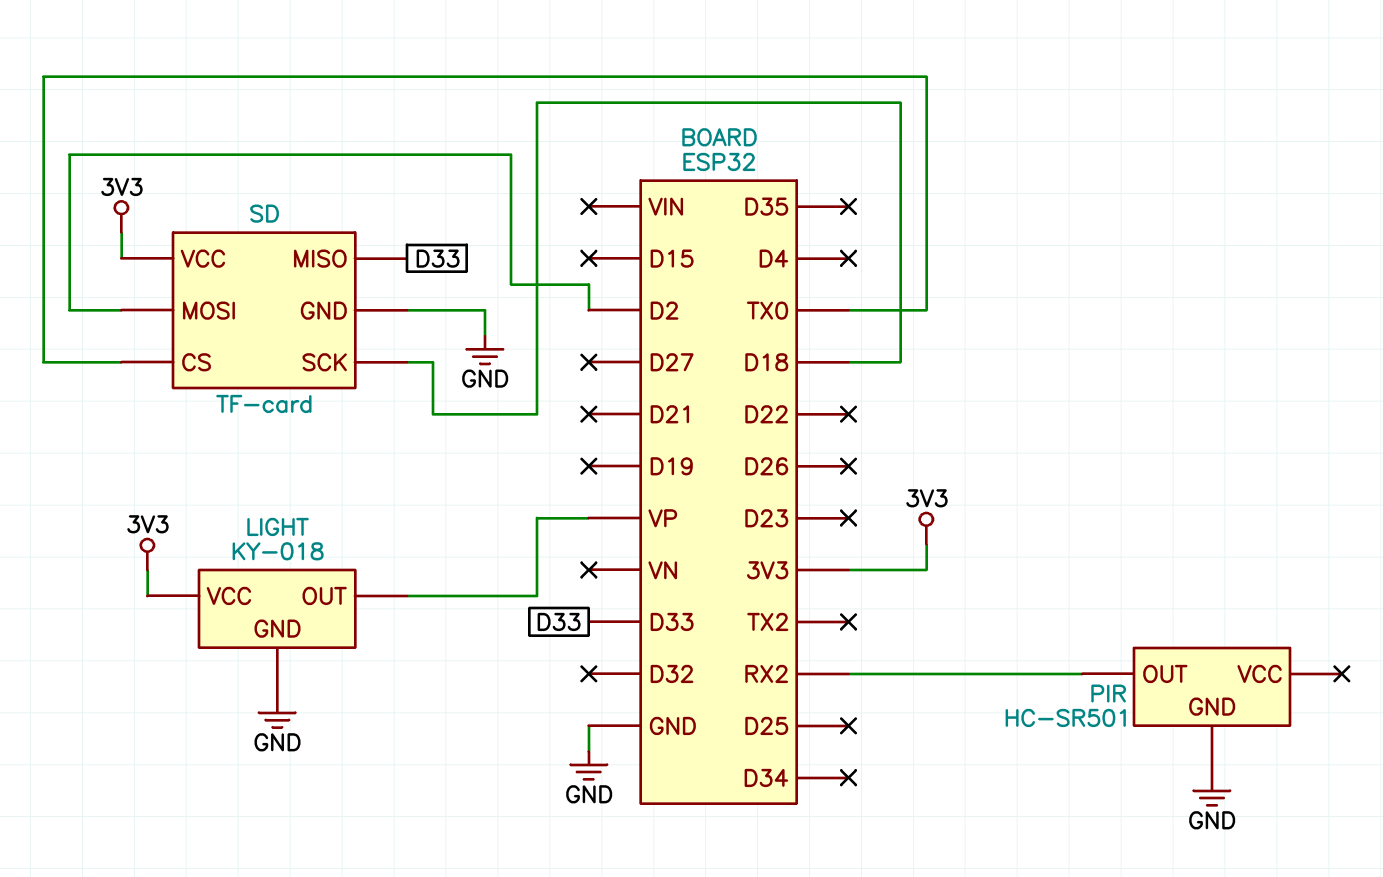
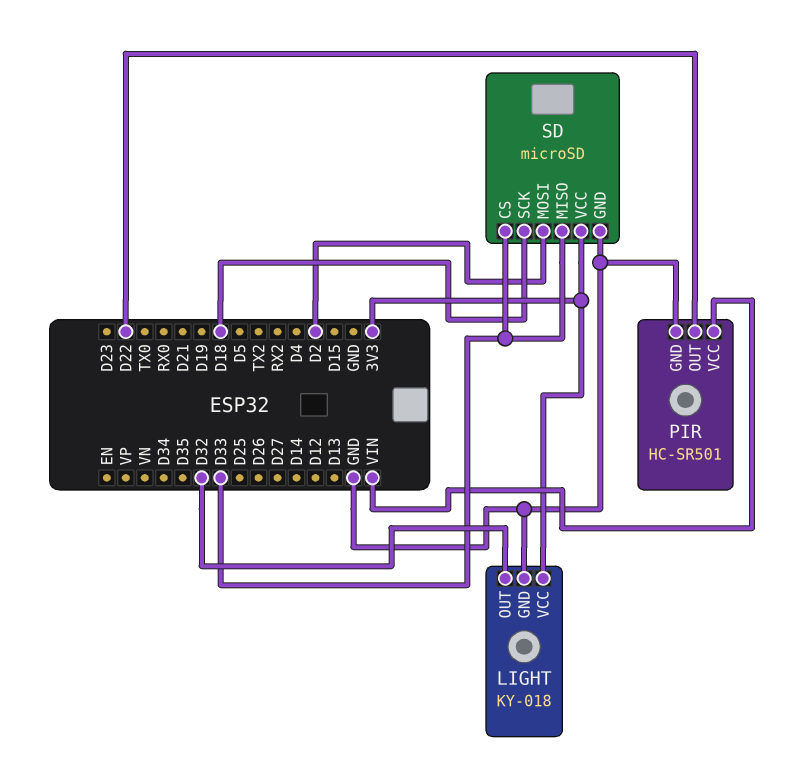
LIGHT pin OUT: VP -> D32
PIR pin OUT: RX2 -> D22
PIR pin VCC: none -> VIN
SD: TF-card -> microSD
SD pin CS: TX0 -> D33

